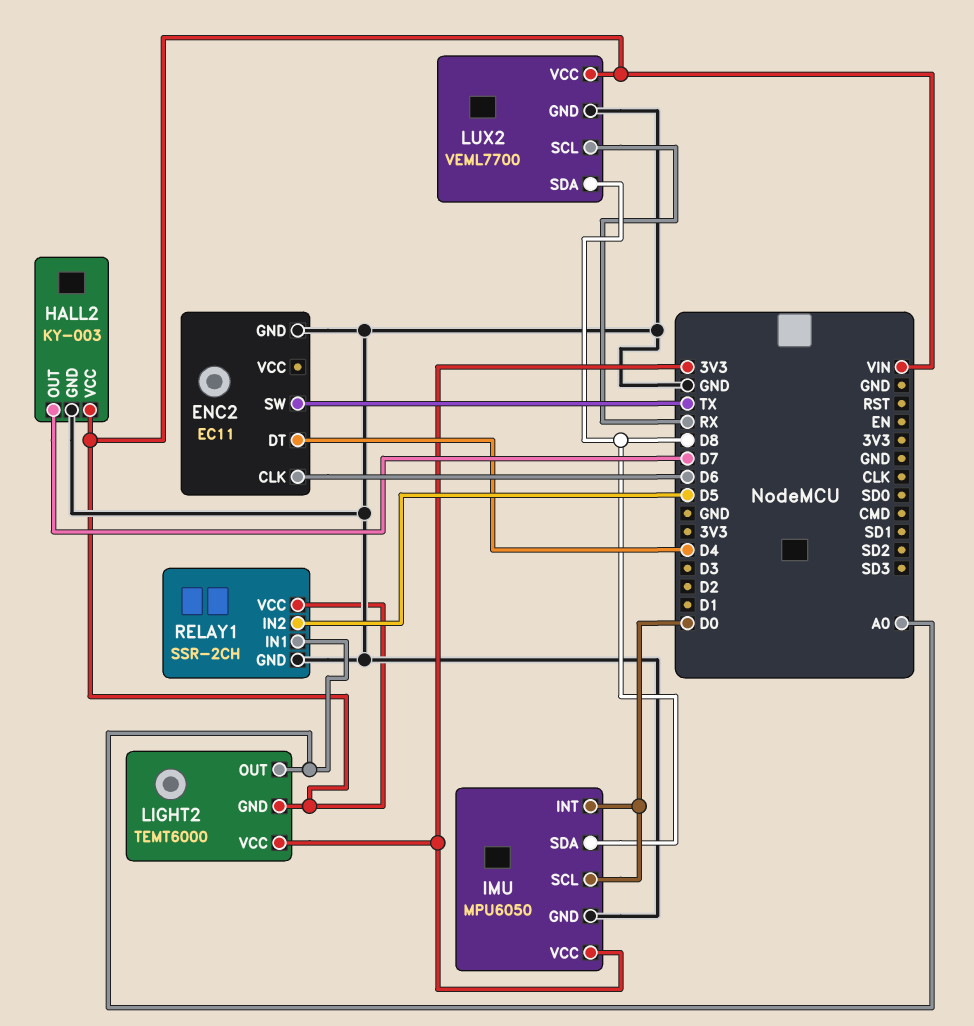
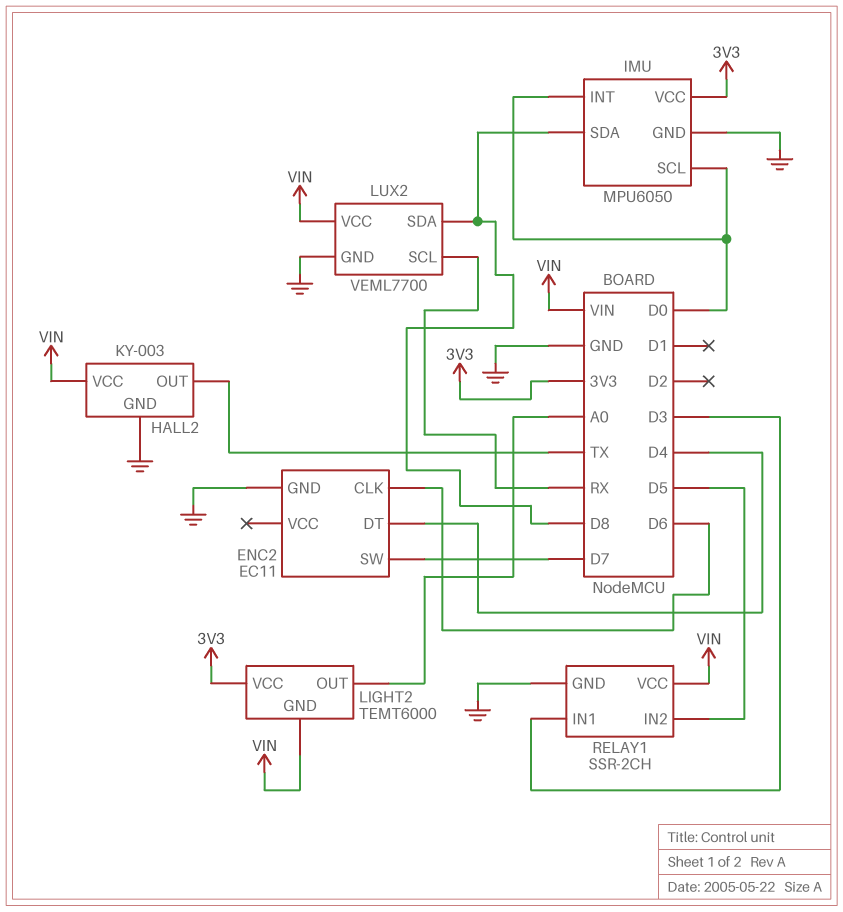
ENC2 pin SW: TX -> D7
HALL2 pin OUT: D7 -> TX
RELAY1 pin IN1: A0 -> D3

